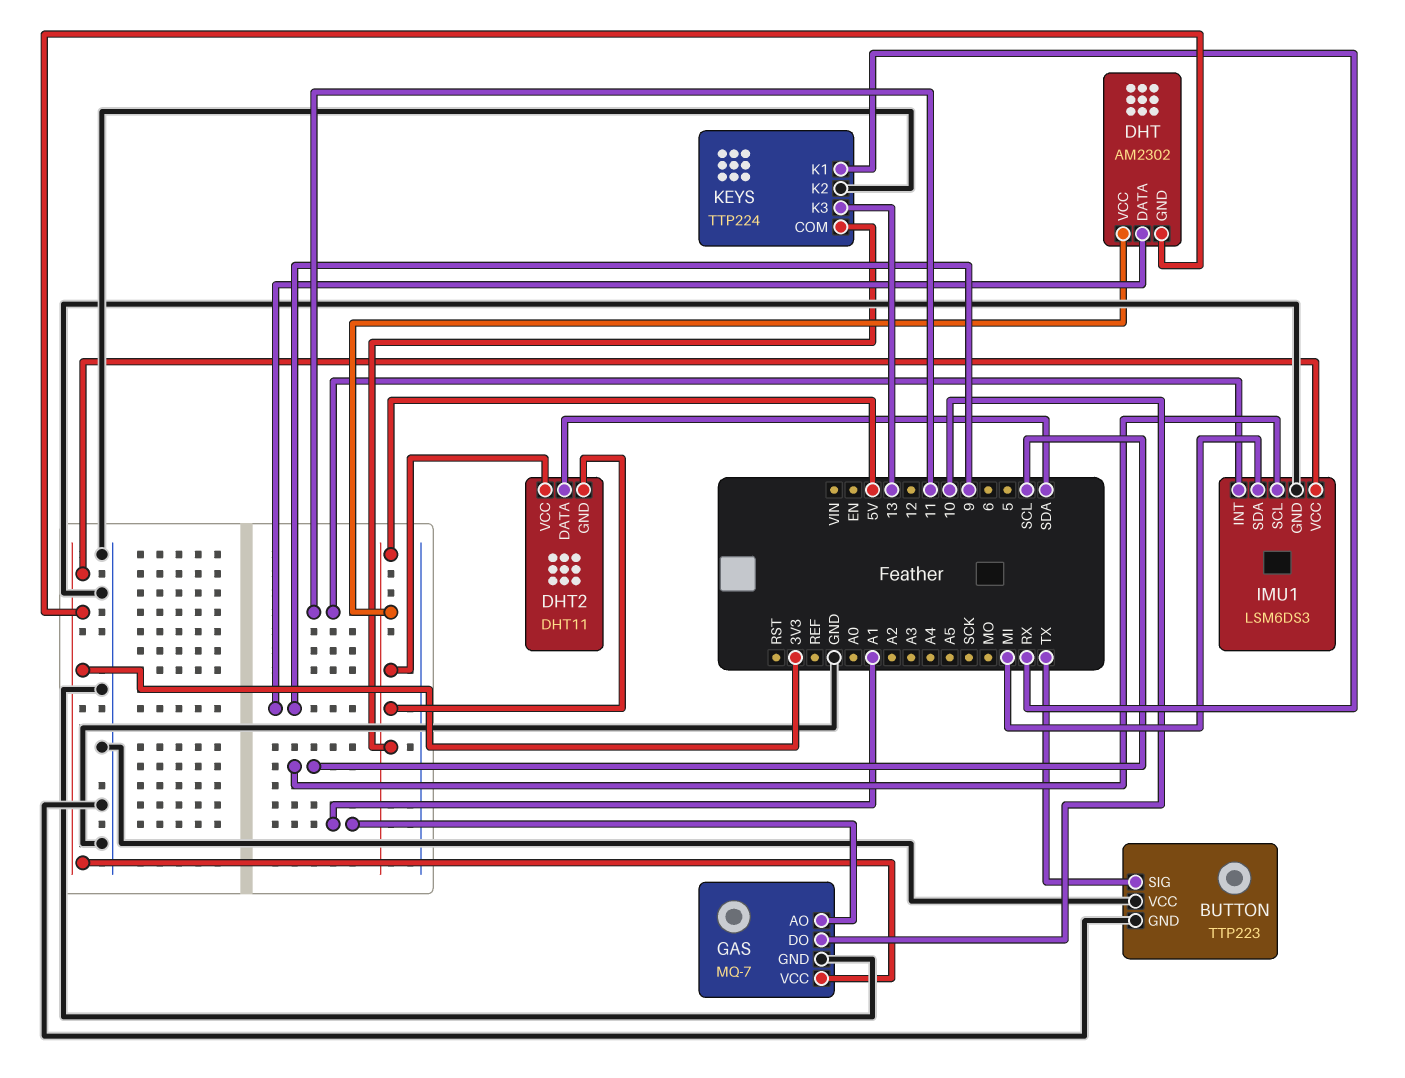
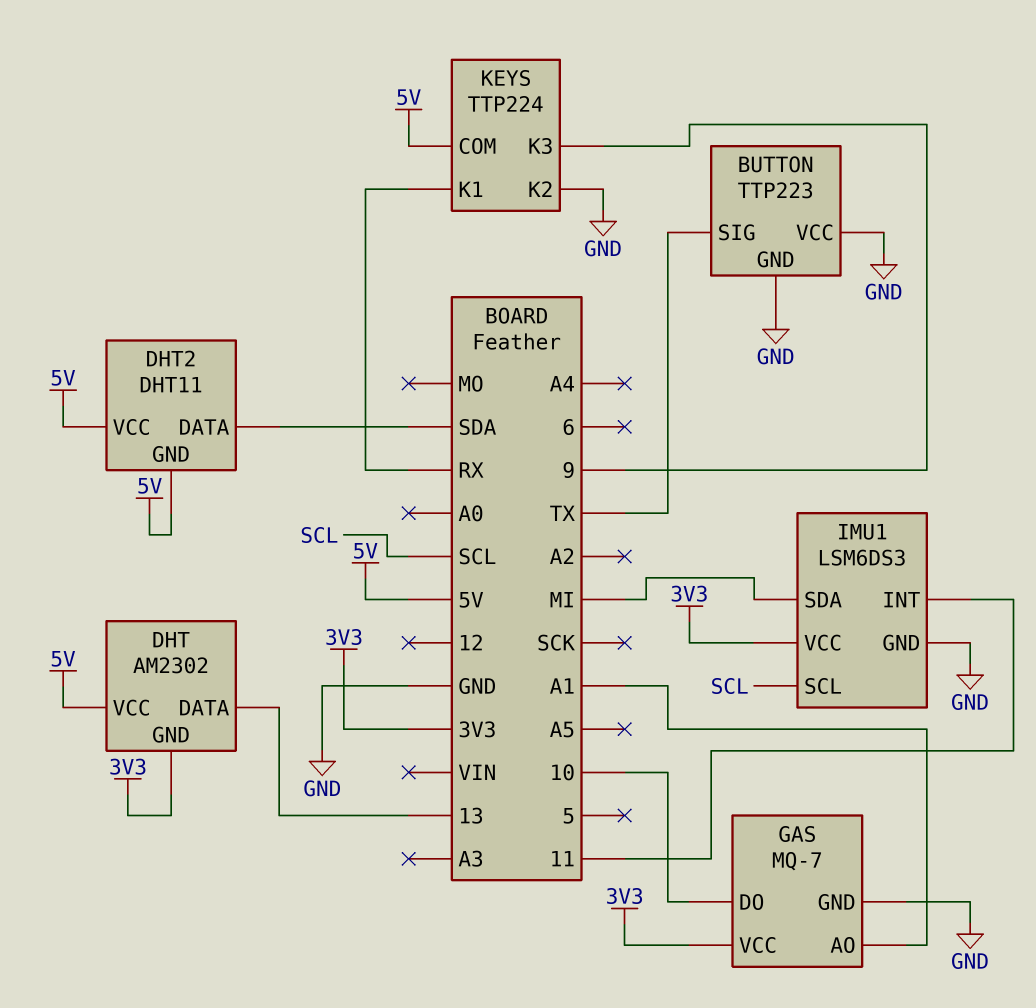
DHT pin DATA: 9 -> 13
KEYS pin K3: 13 -> 9

